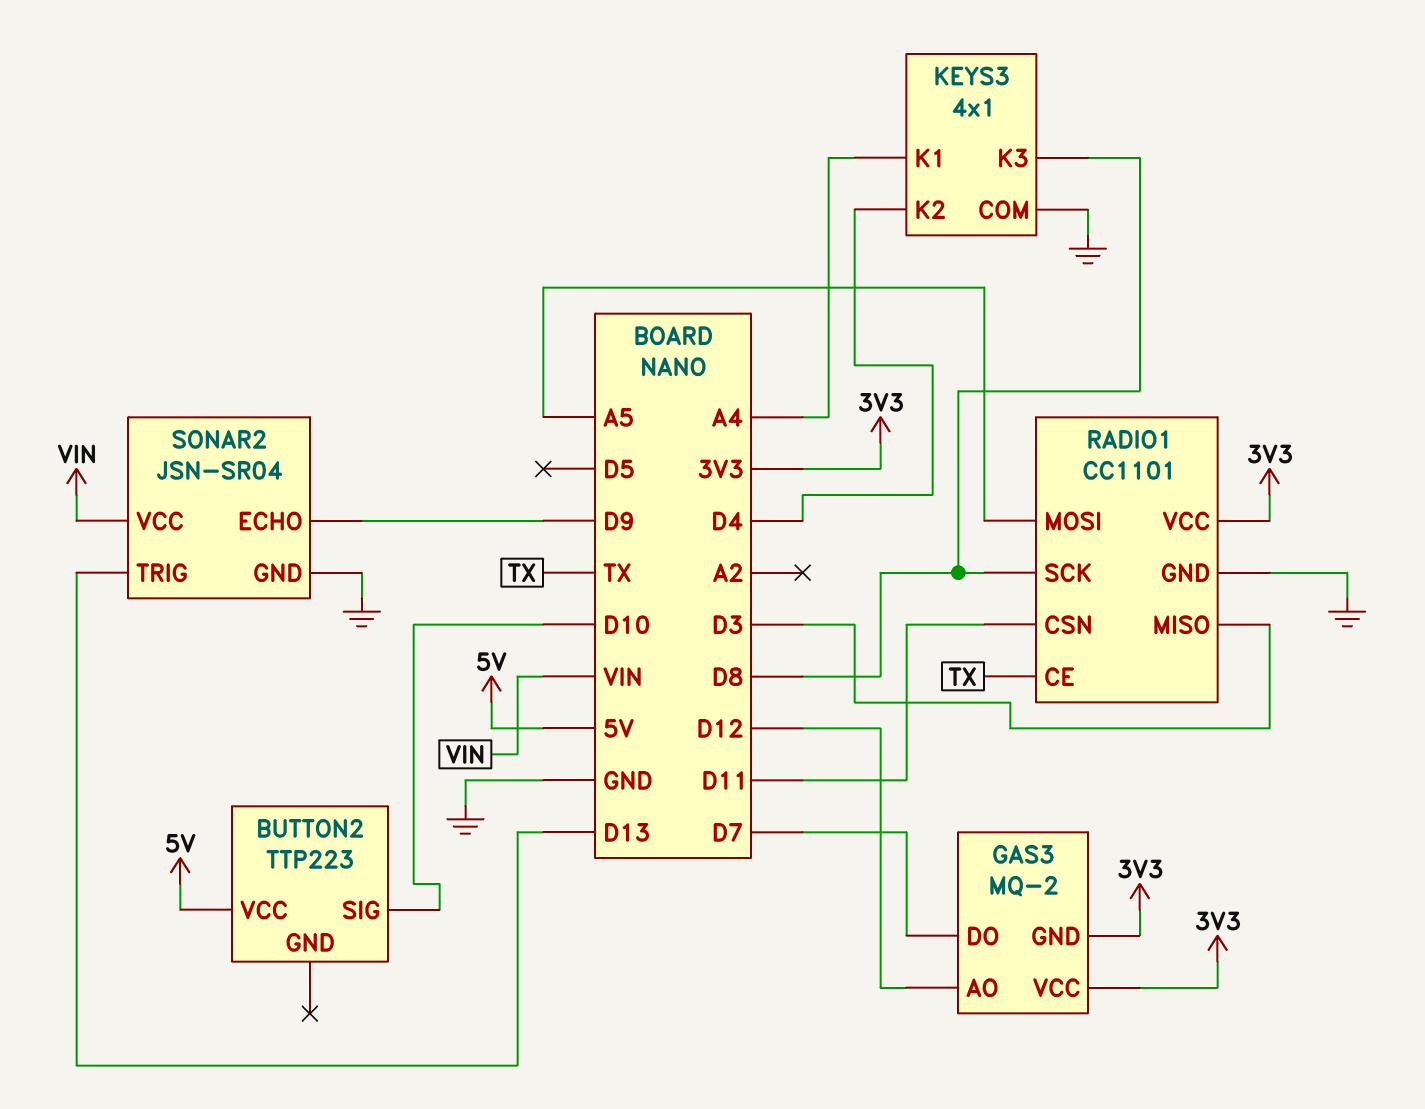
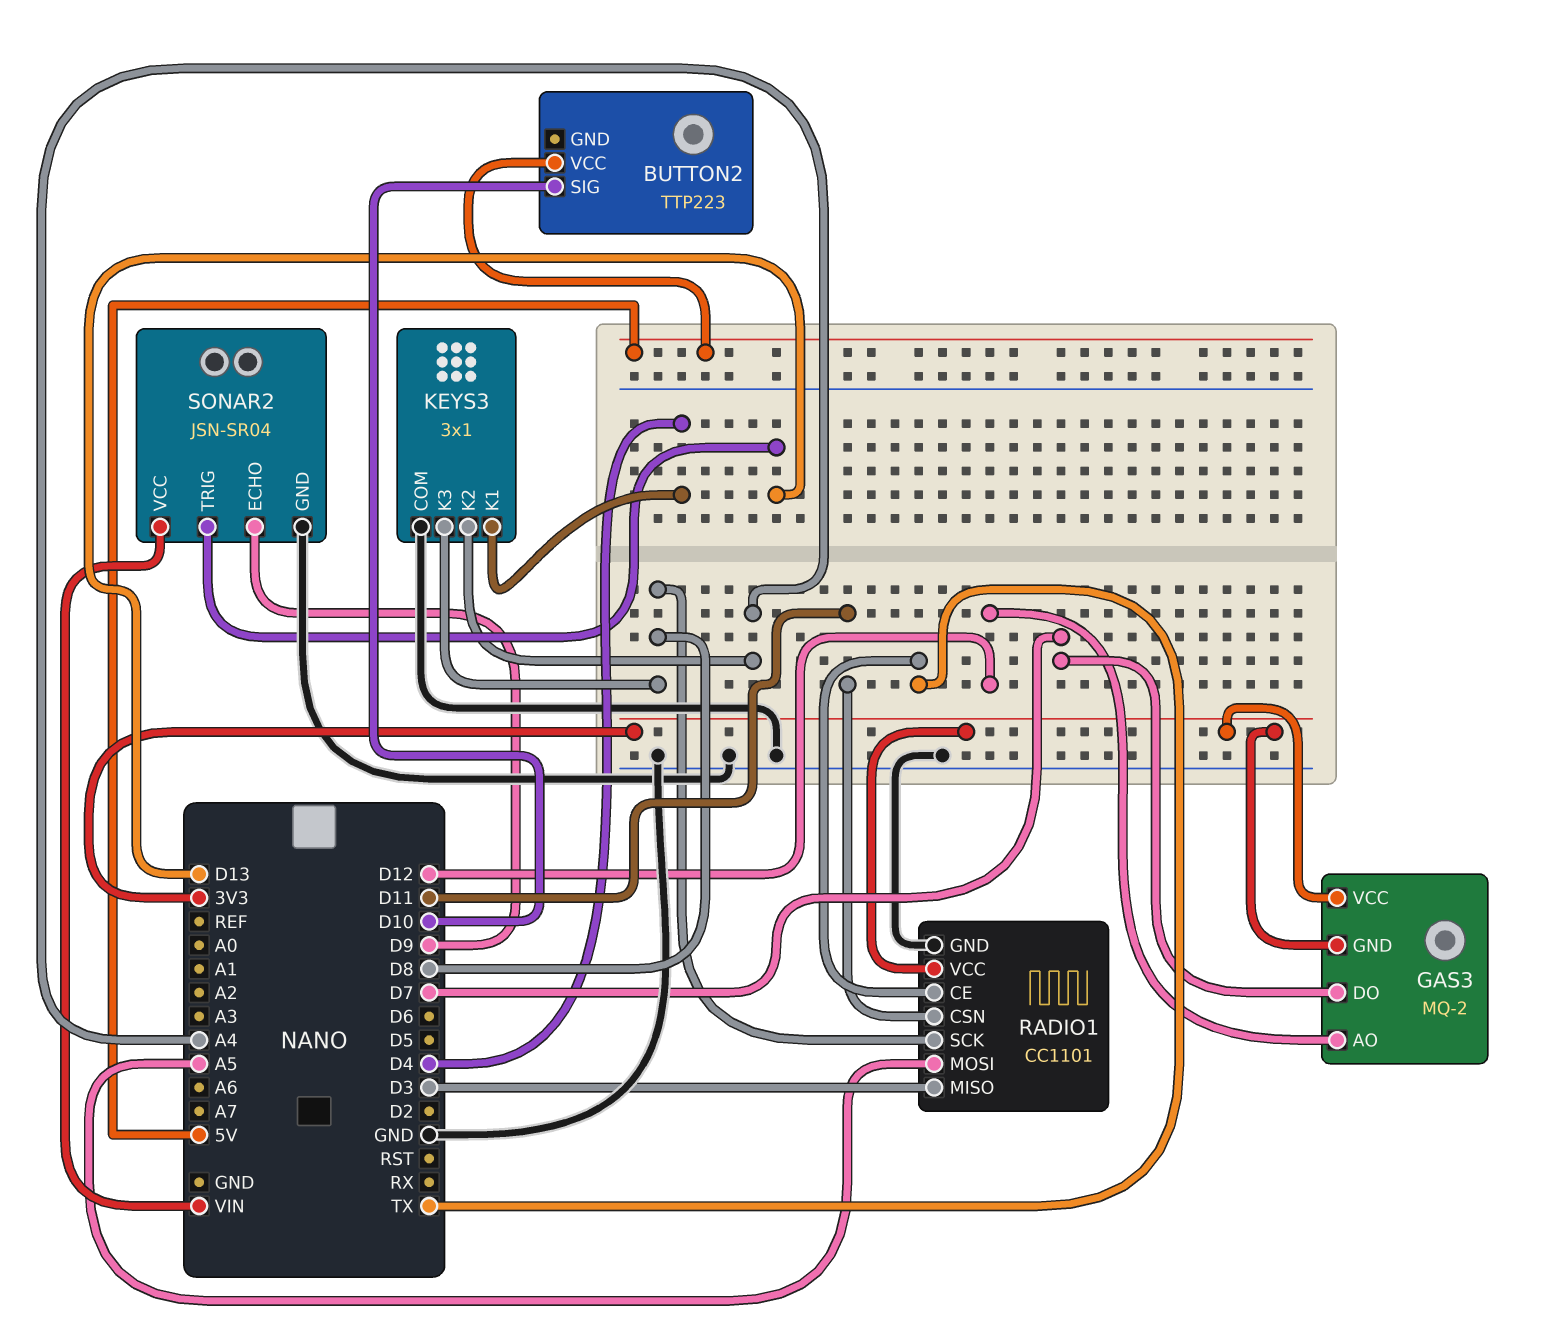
KEYS3: 4x1 -> 3x1
KEYS3 pin K1: A4 -> D4
KEYS3 pin K2: D4 -> A4

